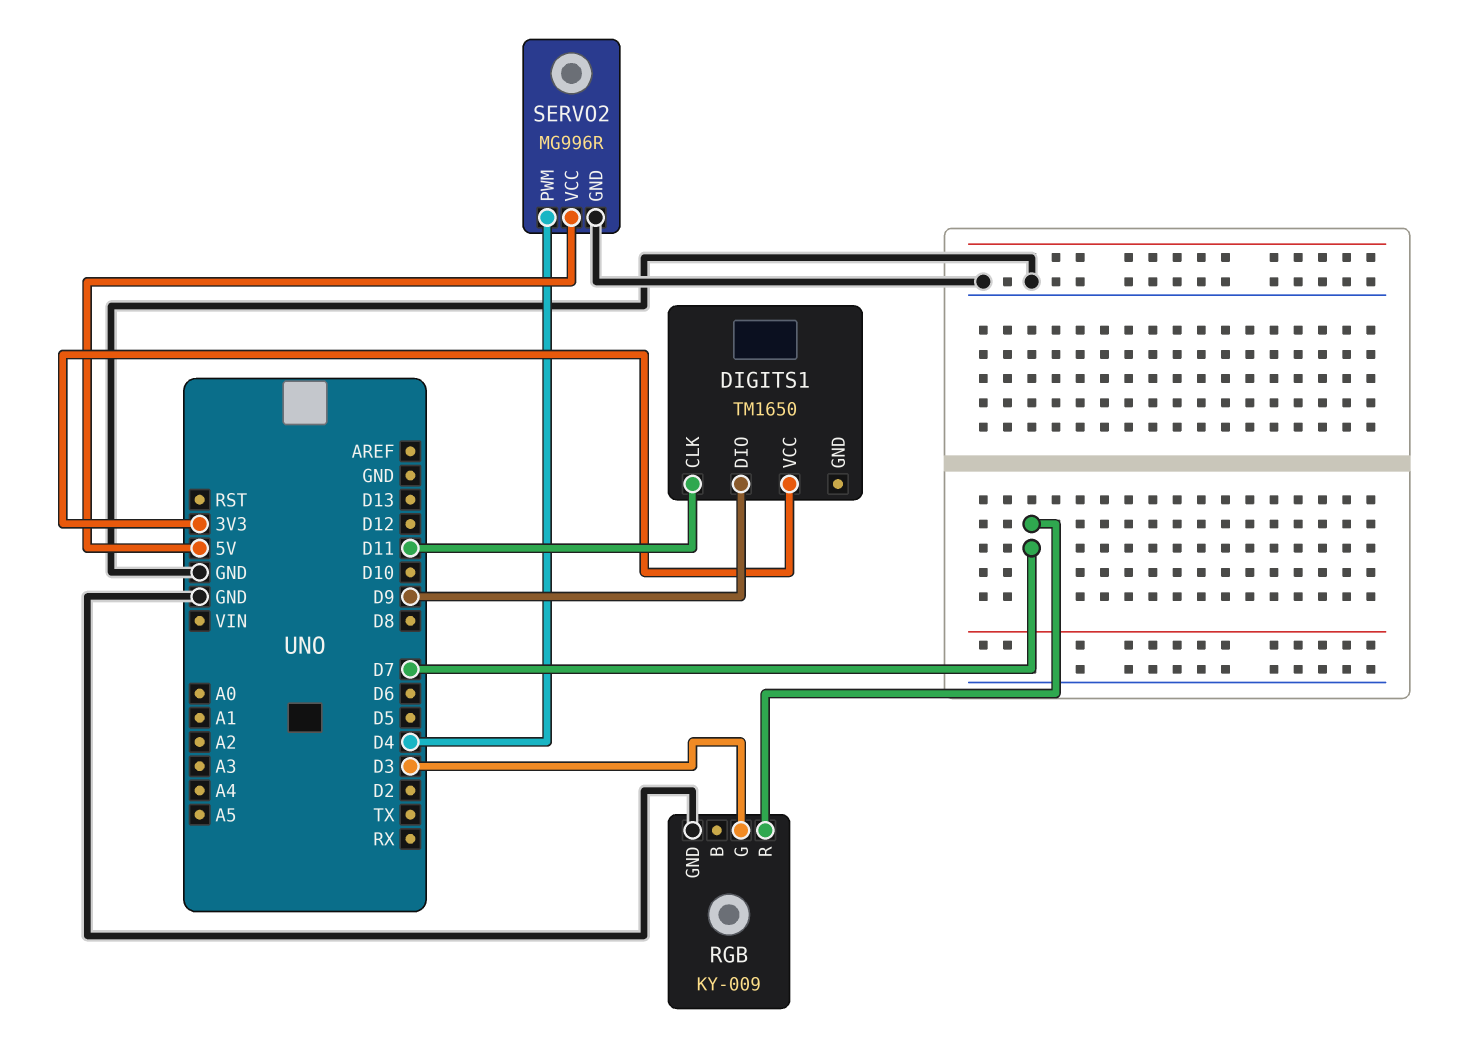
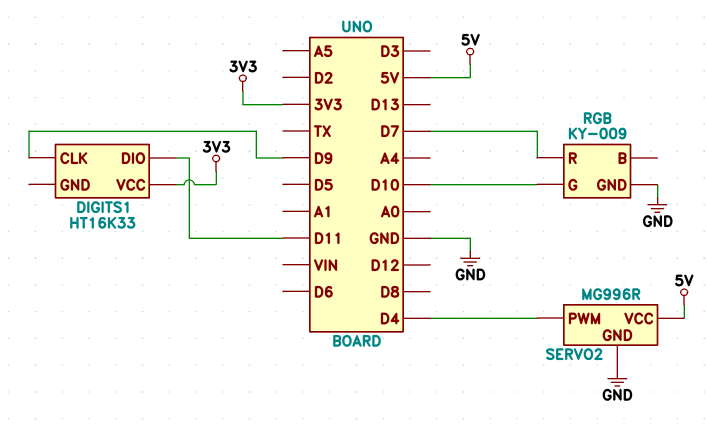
DIGITS1: TM1650 -> HT16K33
DIGITS1 pin CLK: D11 -> D9
DIGITS1 pin DIO: D9 -> D11
RGB pin G: D3 -> D10

